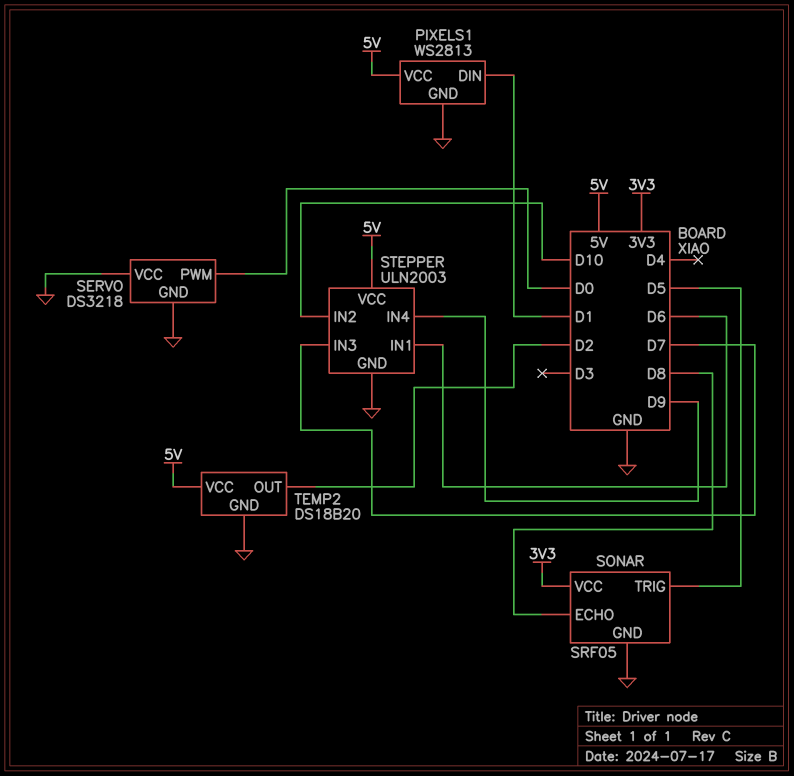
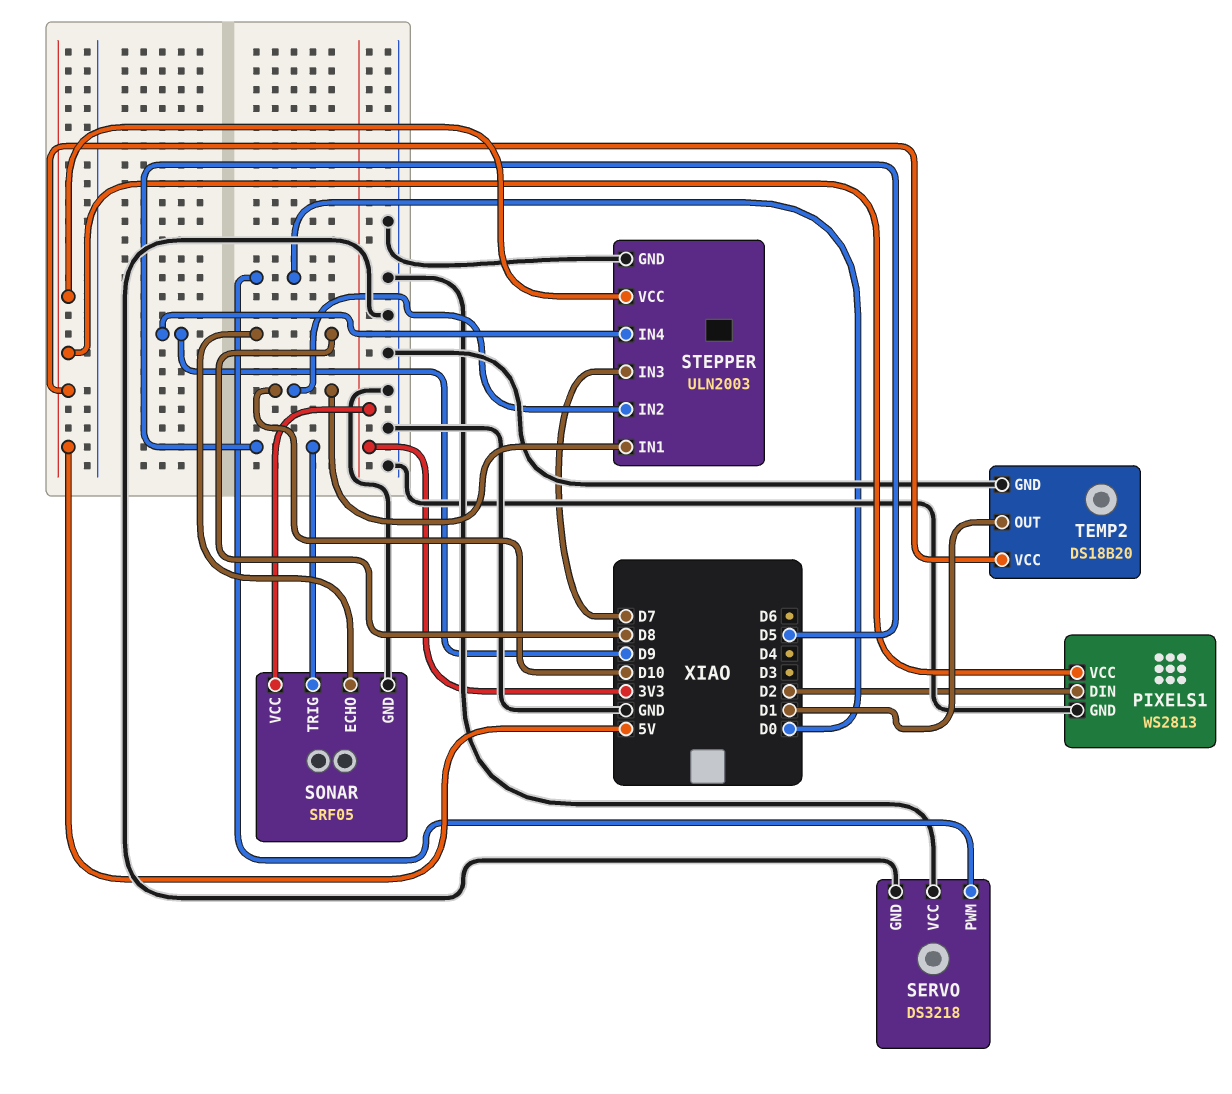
PIXELS1 pin DIN: D1 -> D2
STEPPER pin IN1: D6 -> D10
TEMP2 pin OUT: D2 -> D1

